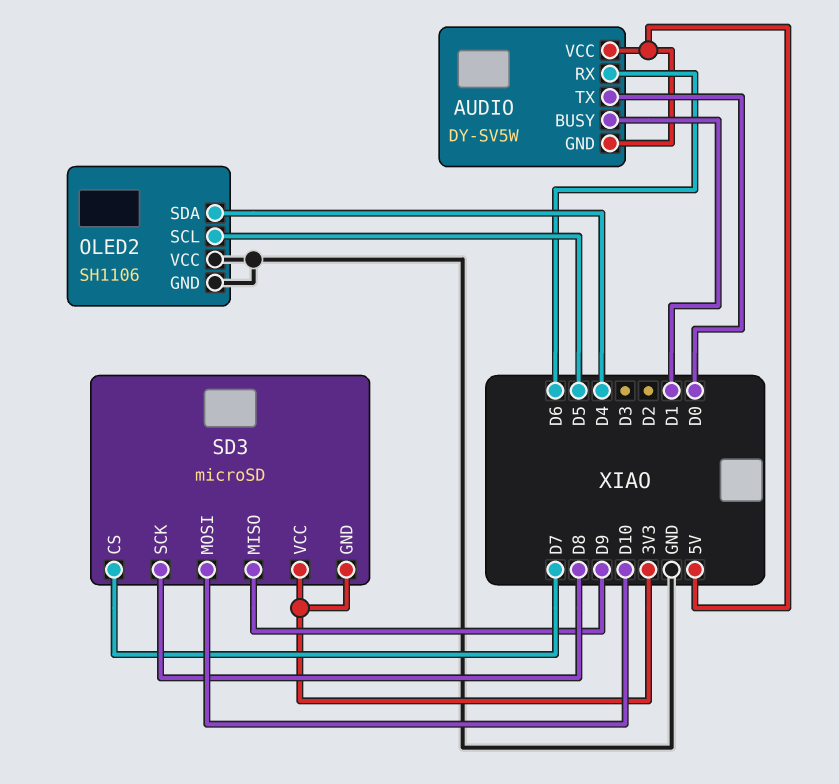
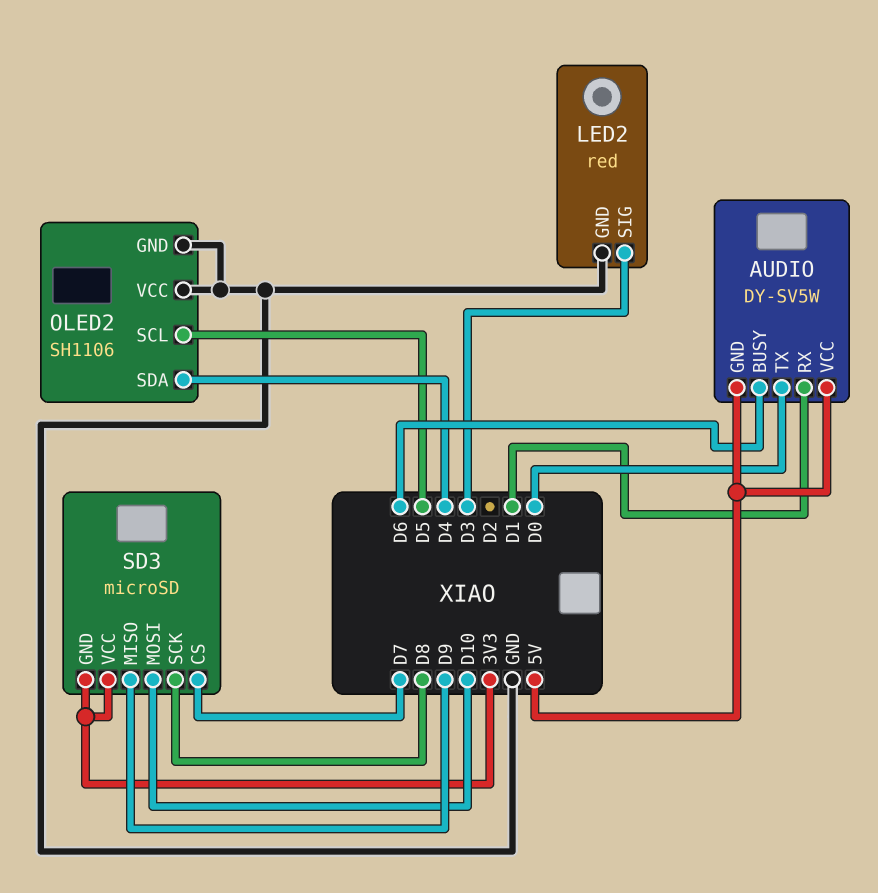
AUDIO pin BUSY: D1 -> D6
AUDIO pin RX: D6 -> D1
LED2: none -> red
LED2 pin GND: none -> GND
LED2 pin SIG: none -> D3

